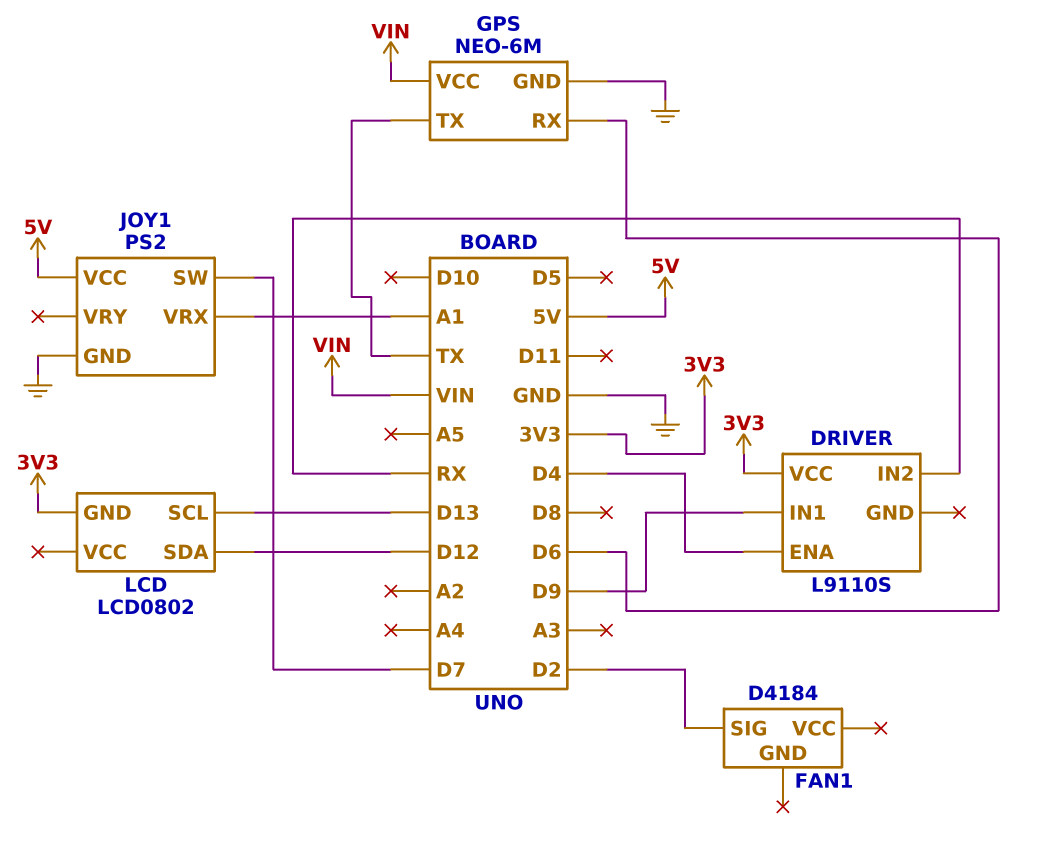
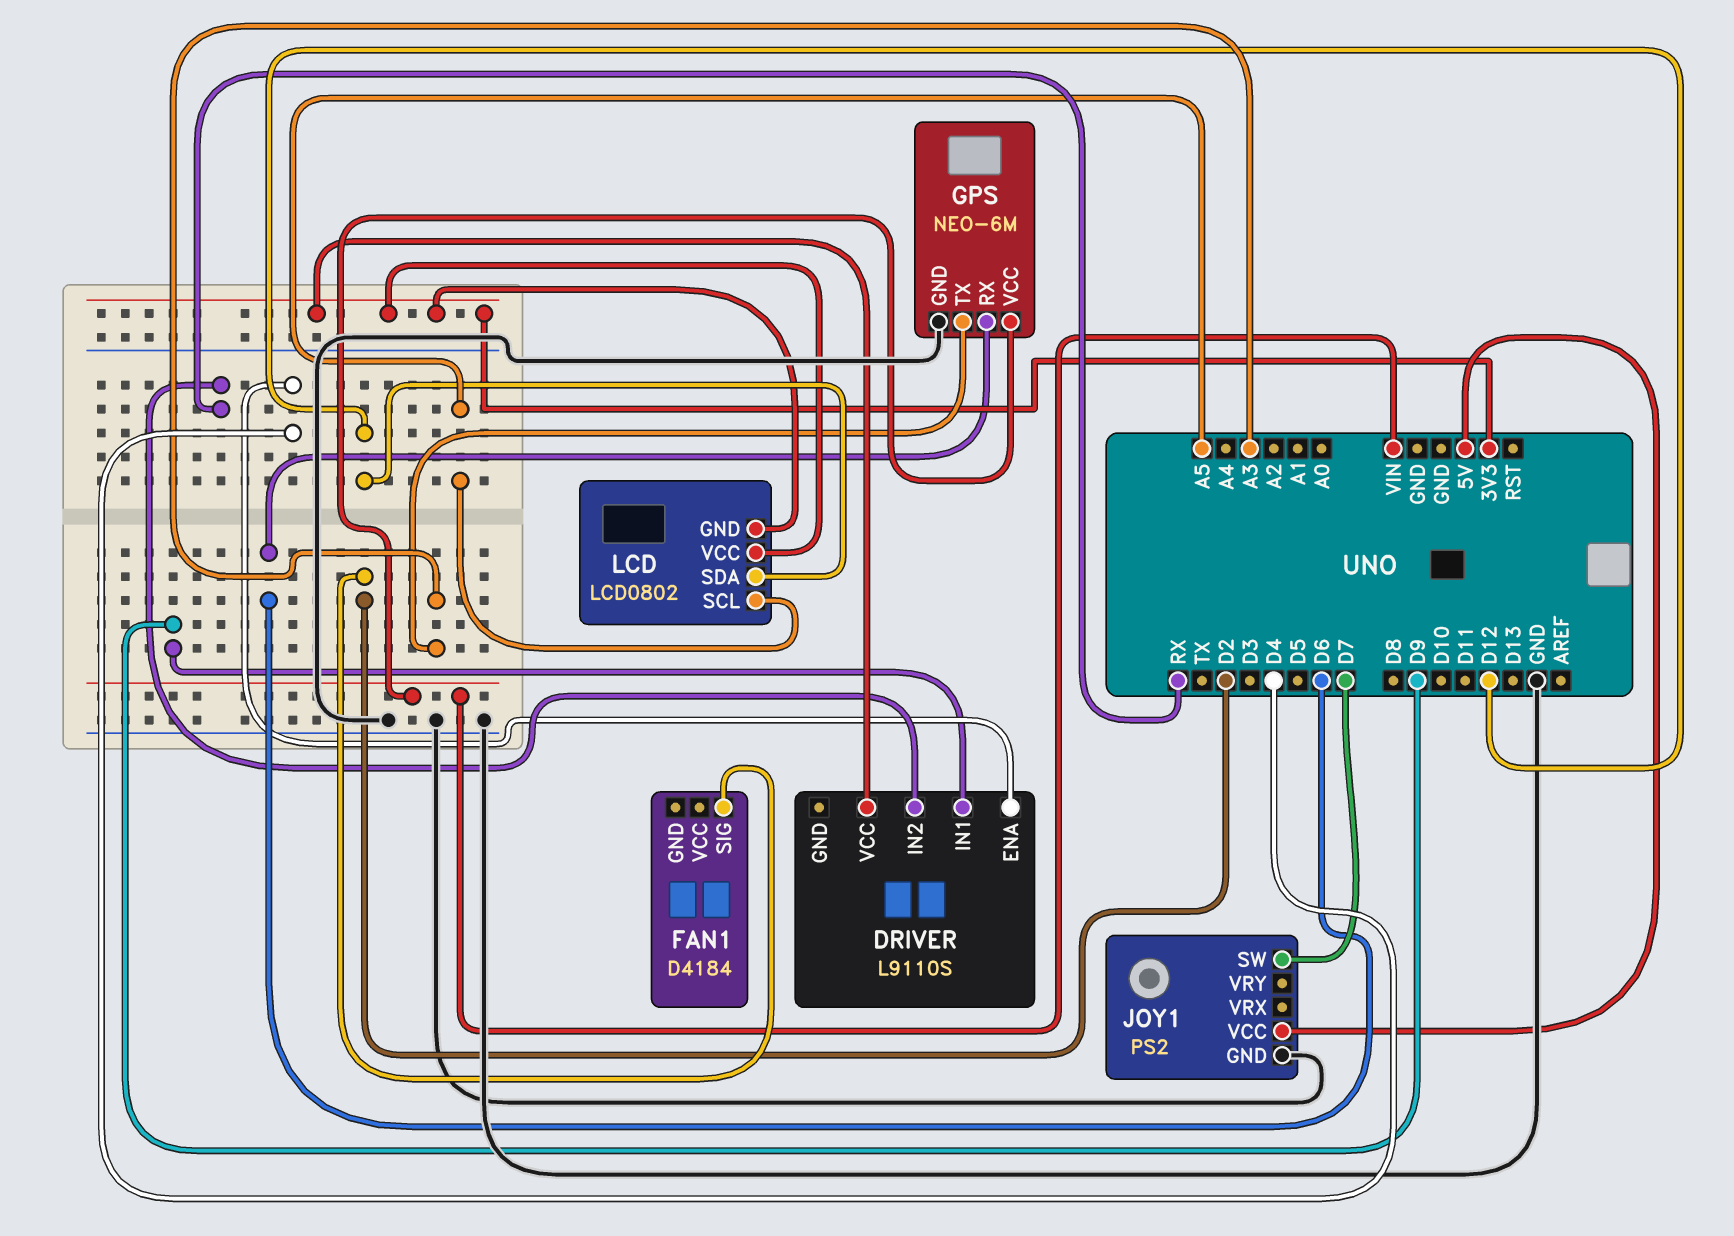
GPS pin TX: TX -> A3
JOY1 pin VRX: A1 -> none
LCD pin SCL: D13 -> A5
LCD pin VCC: none -> 3V3

